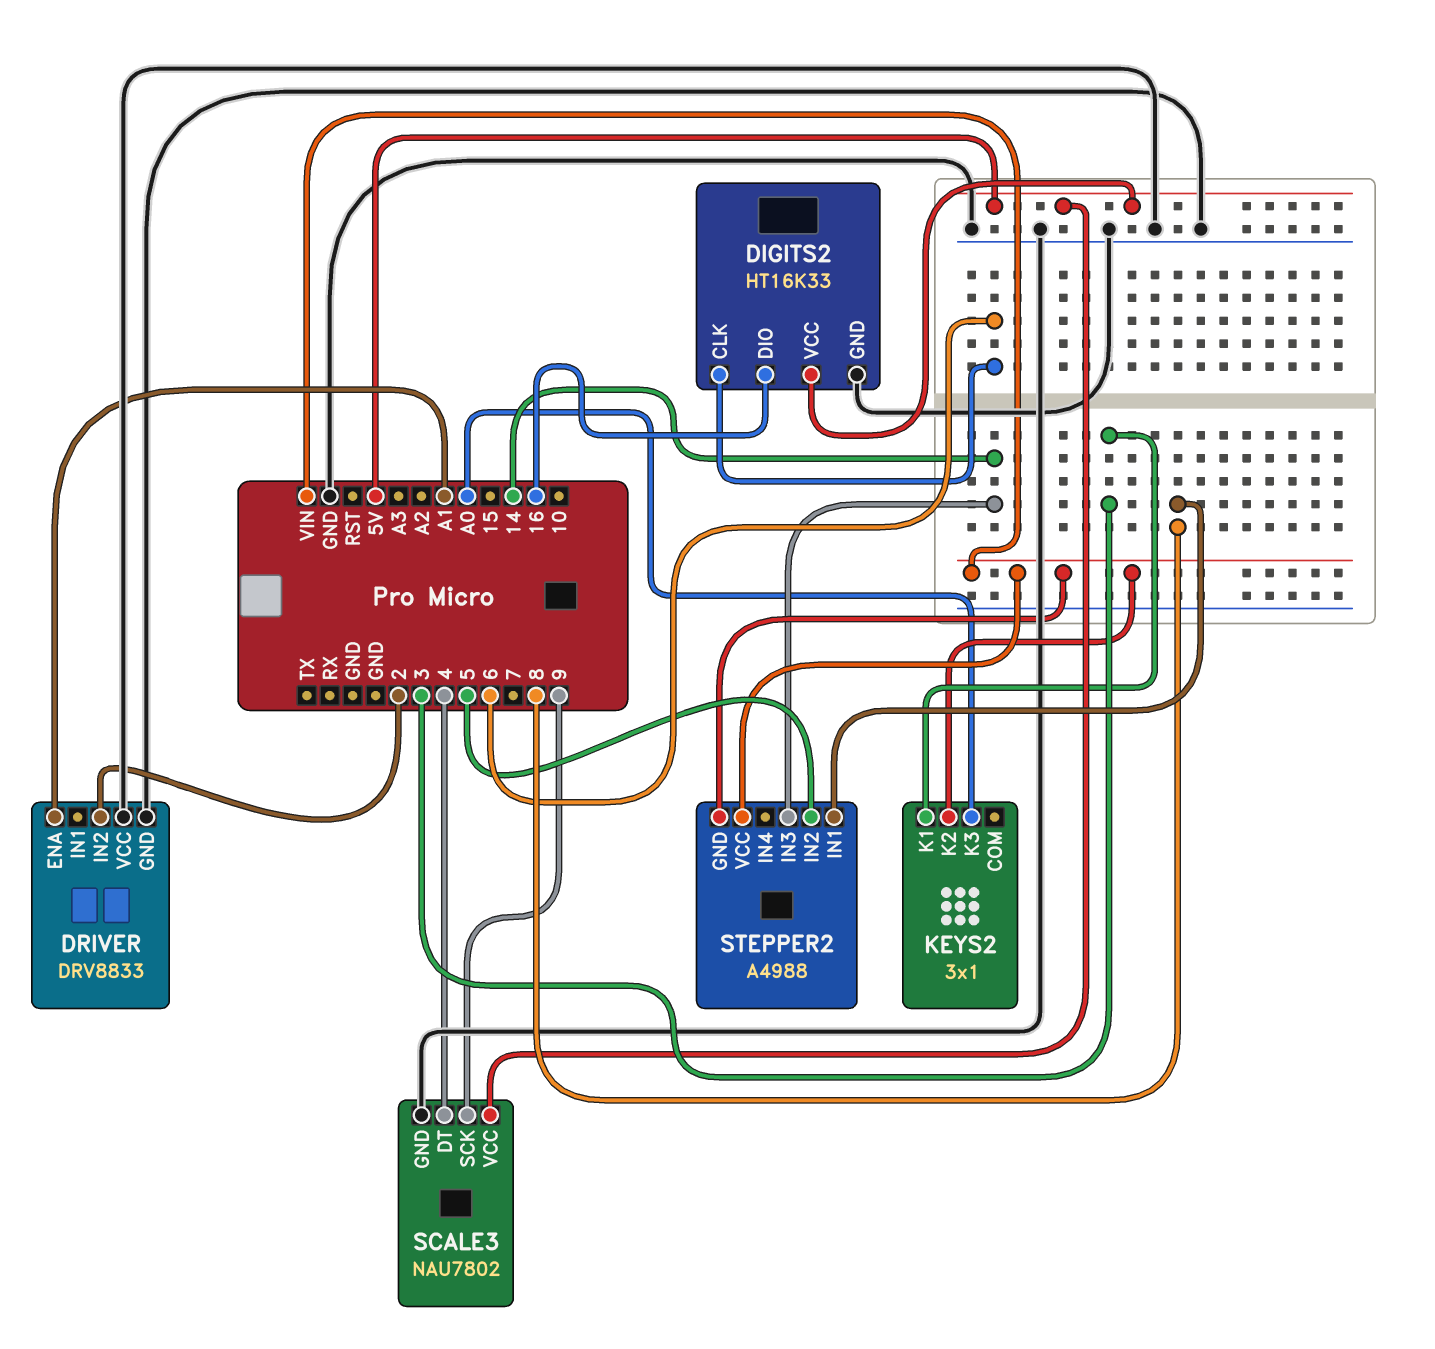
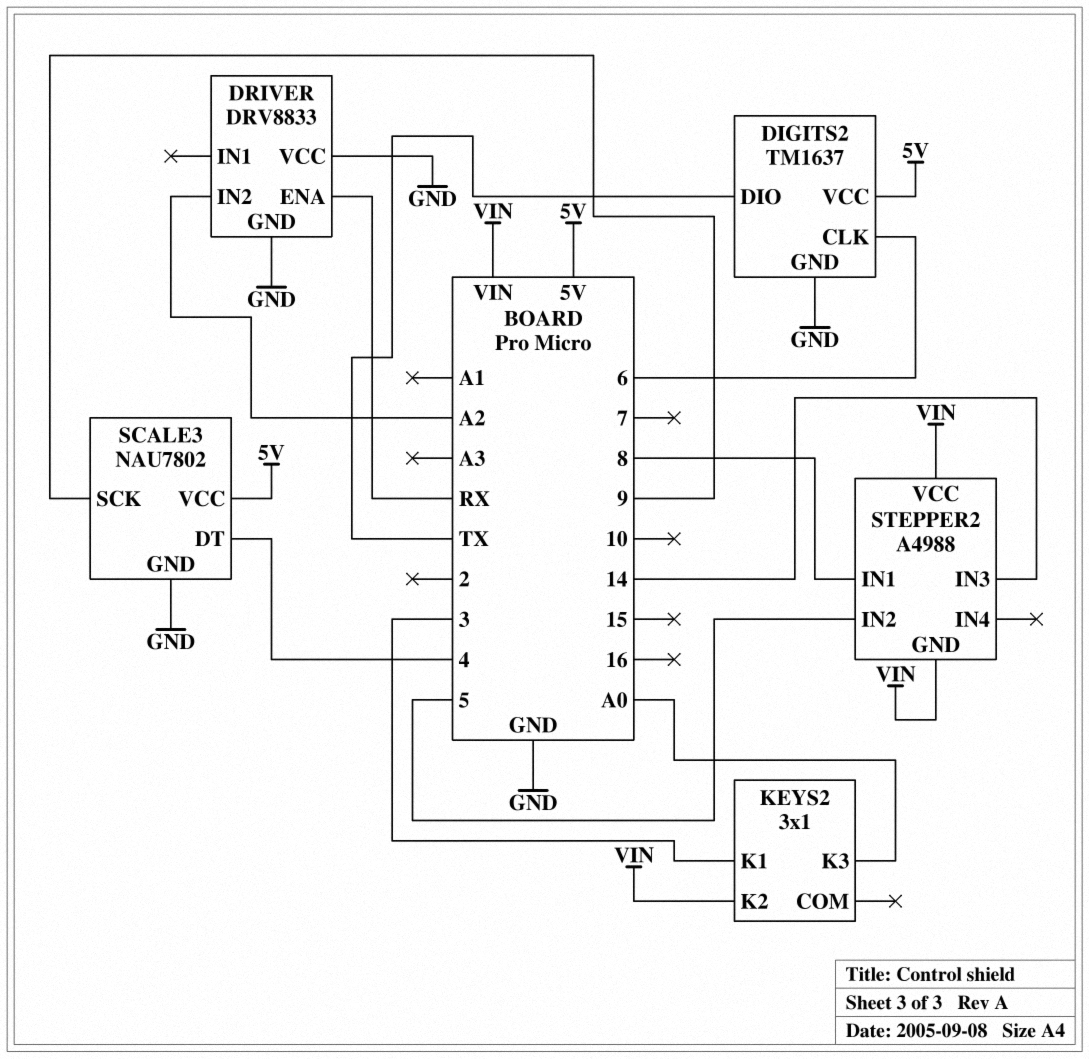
DIGITS2: HT16K33 -> TM1637
DIGITS2 pin DIO: 16 -> TX
DRIVER pin ENA: A1 -> RX
DRIVER pin IN2: 2 -> A2

